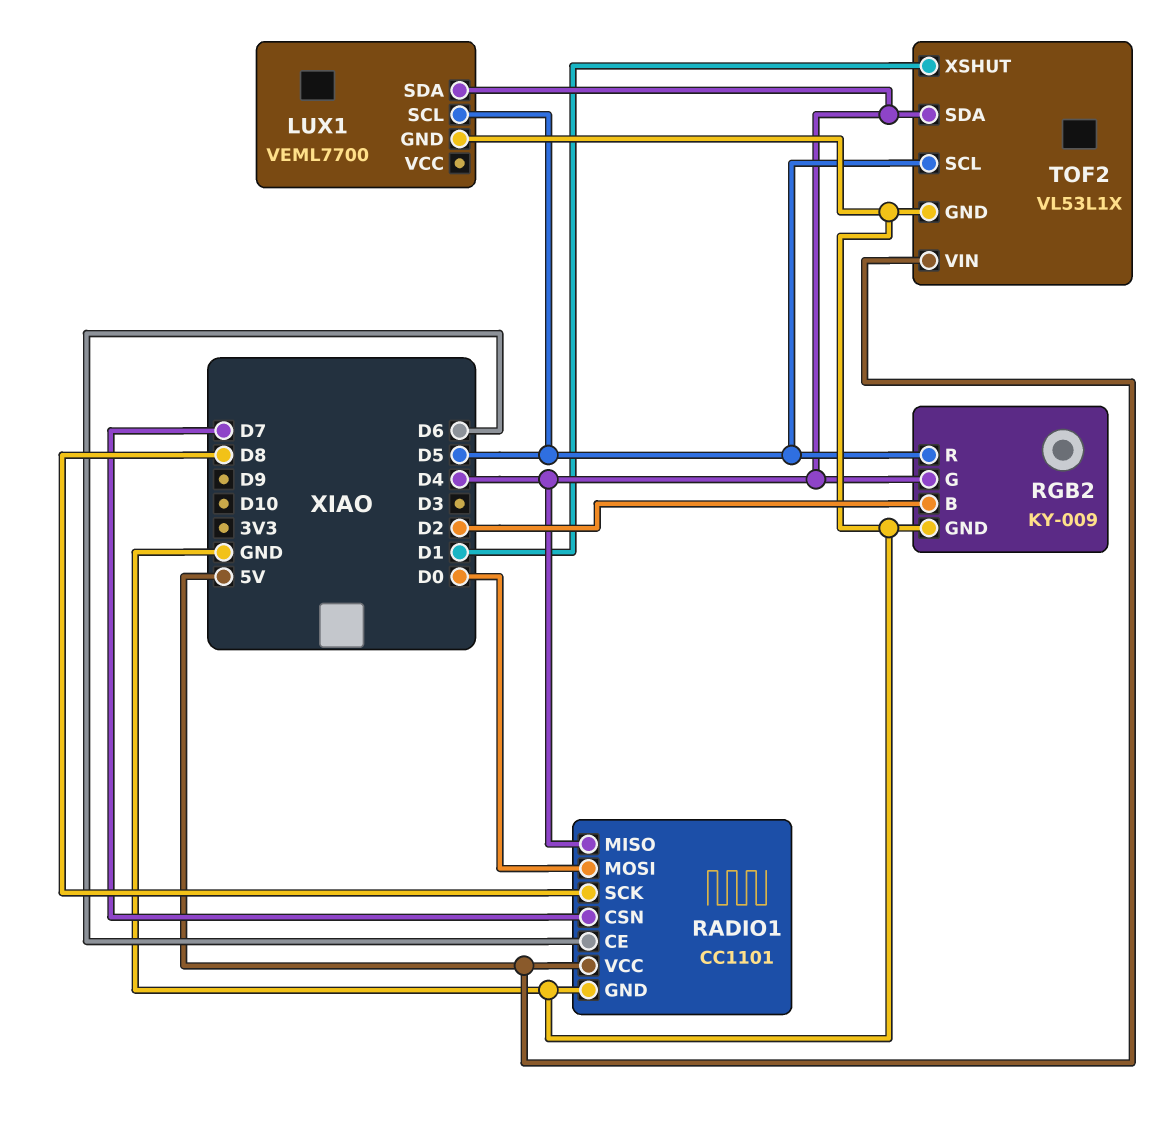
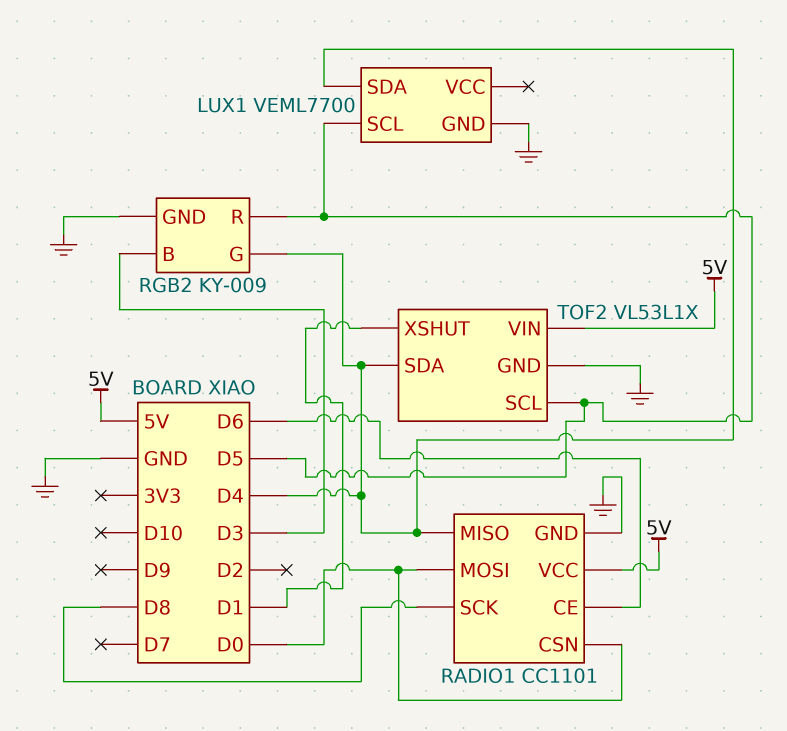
RADIO1 pin CSN: D7 -> D0
RGB2 pin B: D2 -> D3

